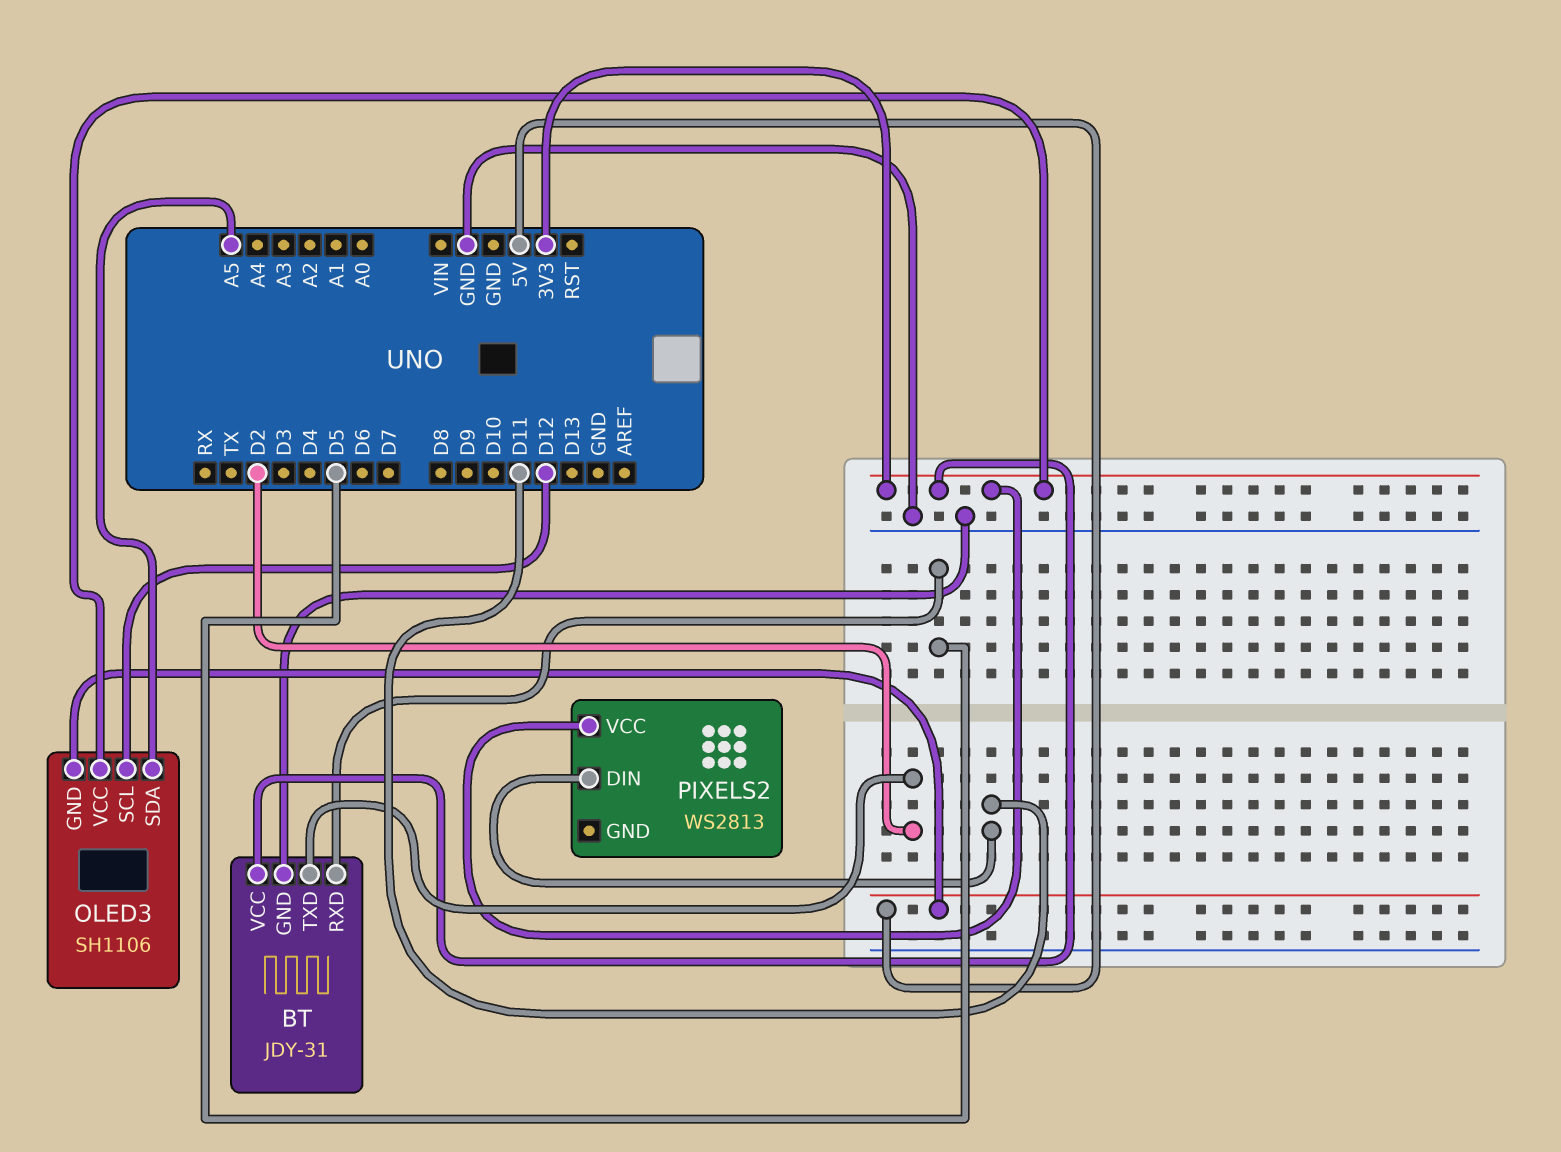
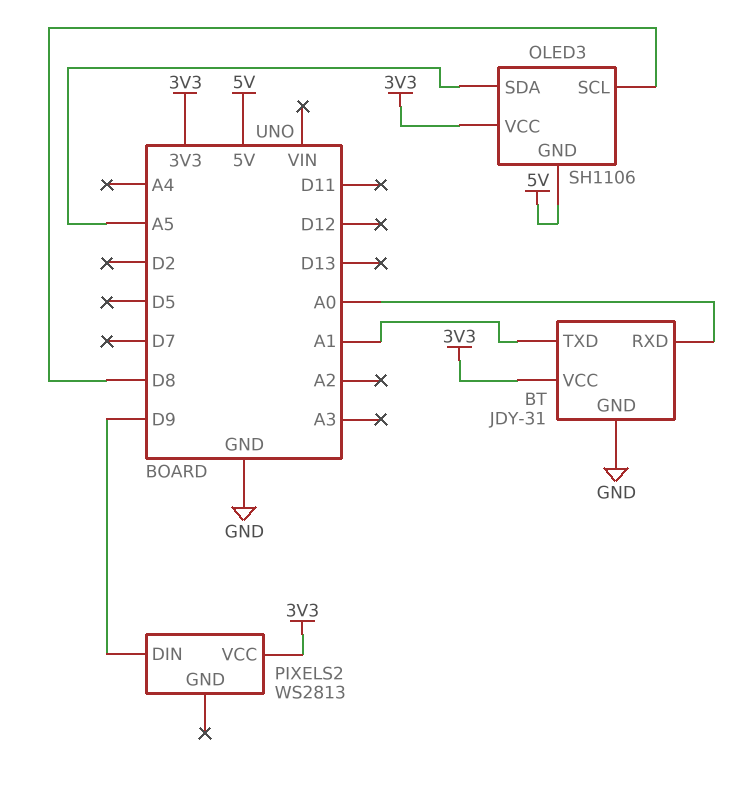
BT pin RXD: D5 -> A0
BT pin TXD: D2 -> A1
OLED3 pin SCL: D12 -> D8
PIXELS2 pin DIN: D11 -> D9

